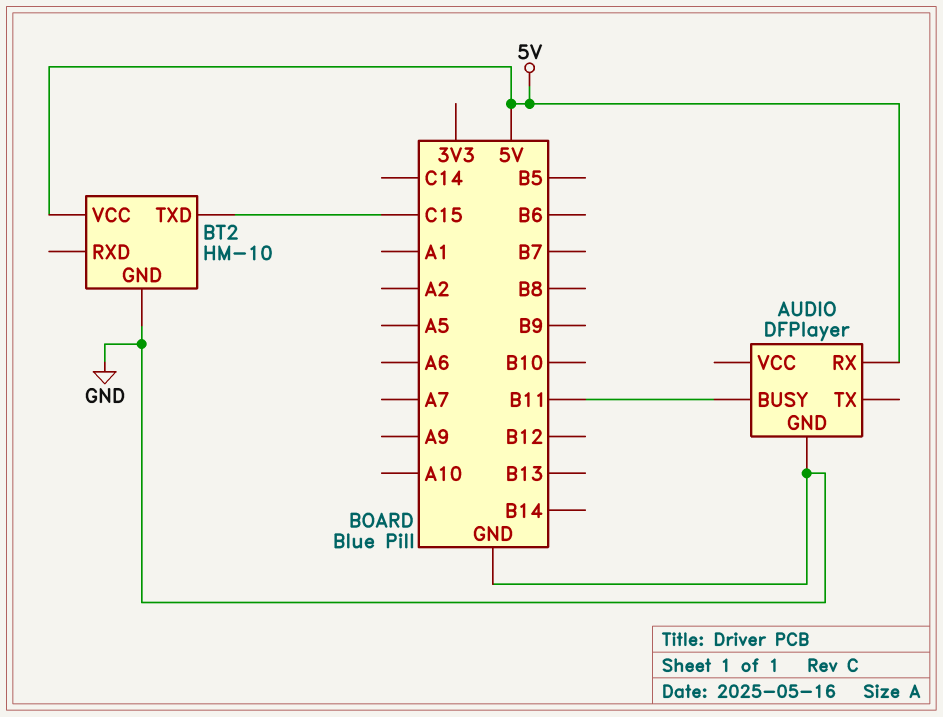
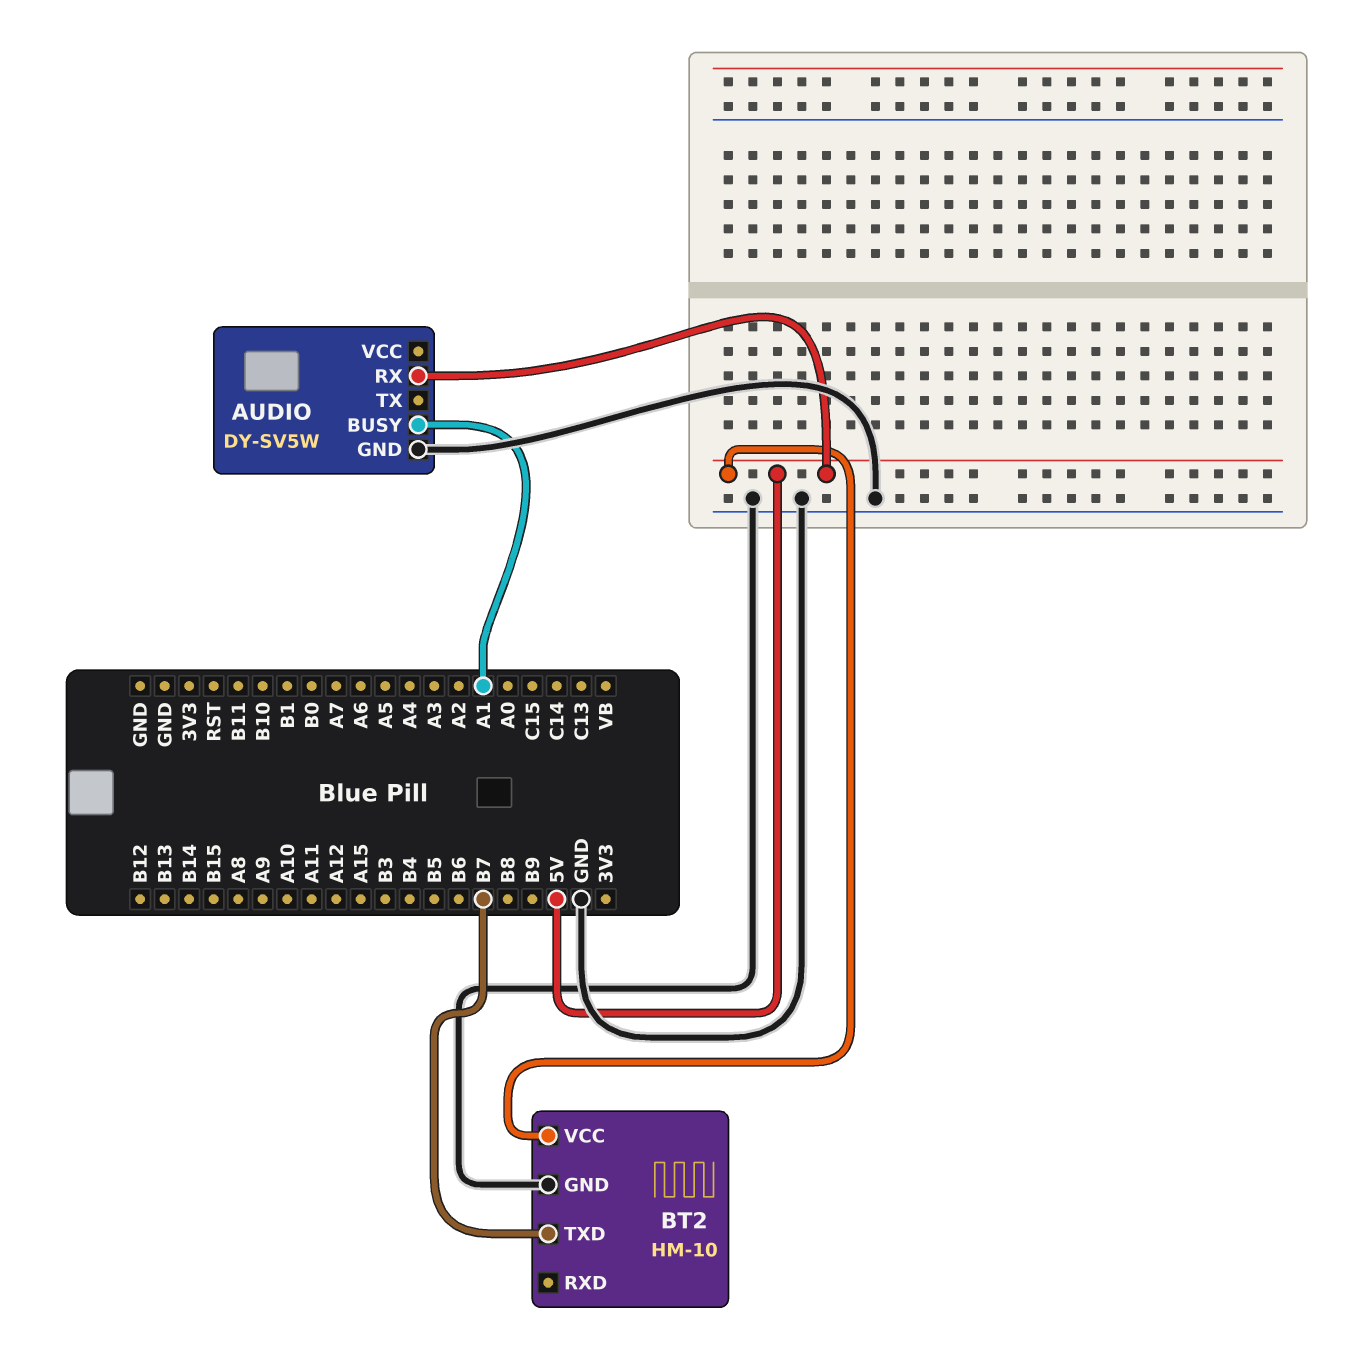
AUDIO: DFPlayer -> DY-SV5W
AUDIO pin BUSY: B11 -> A1
BT2 pin TXD: C15 -> B7

